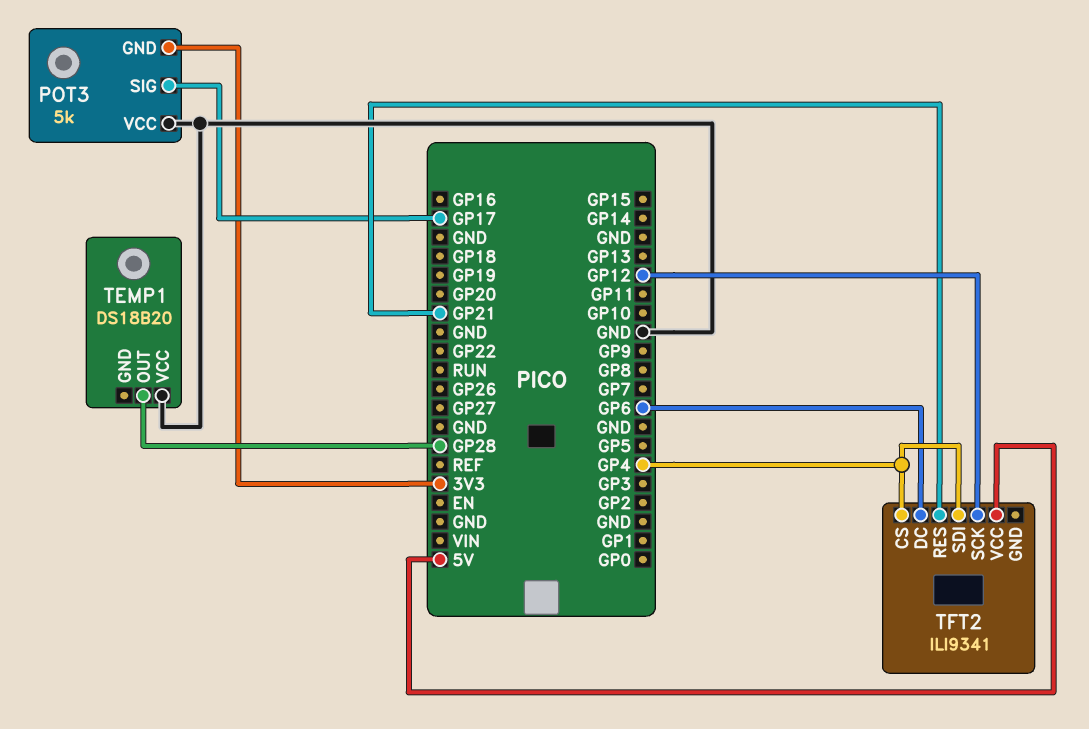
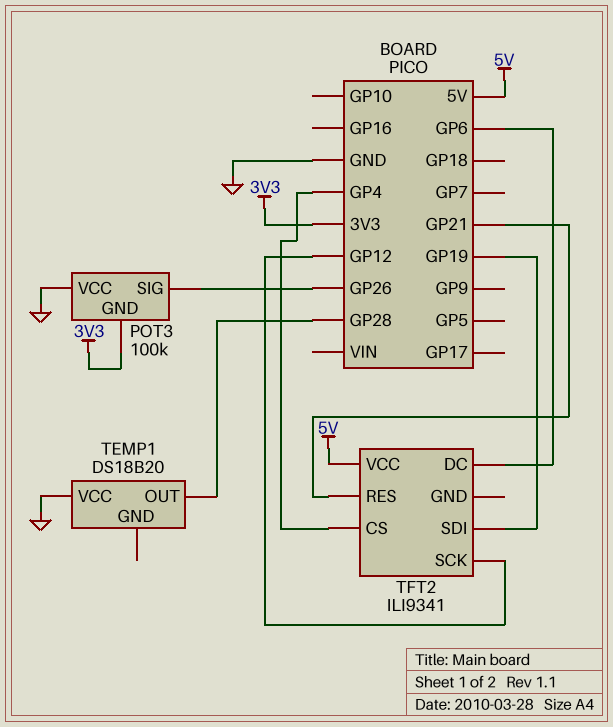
POT3: 5k -> 100k
POT3 pin SIG: GP17 -> GP26
TFT2 pin SDI: GP4 -> GP19

